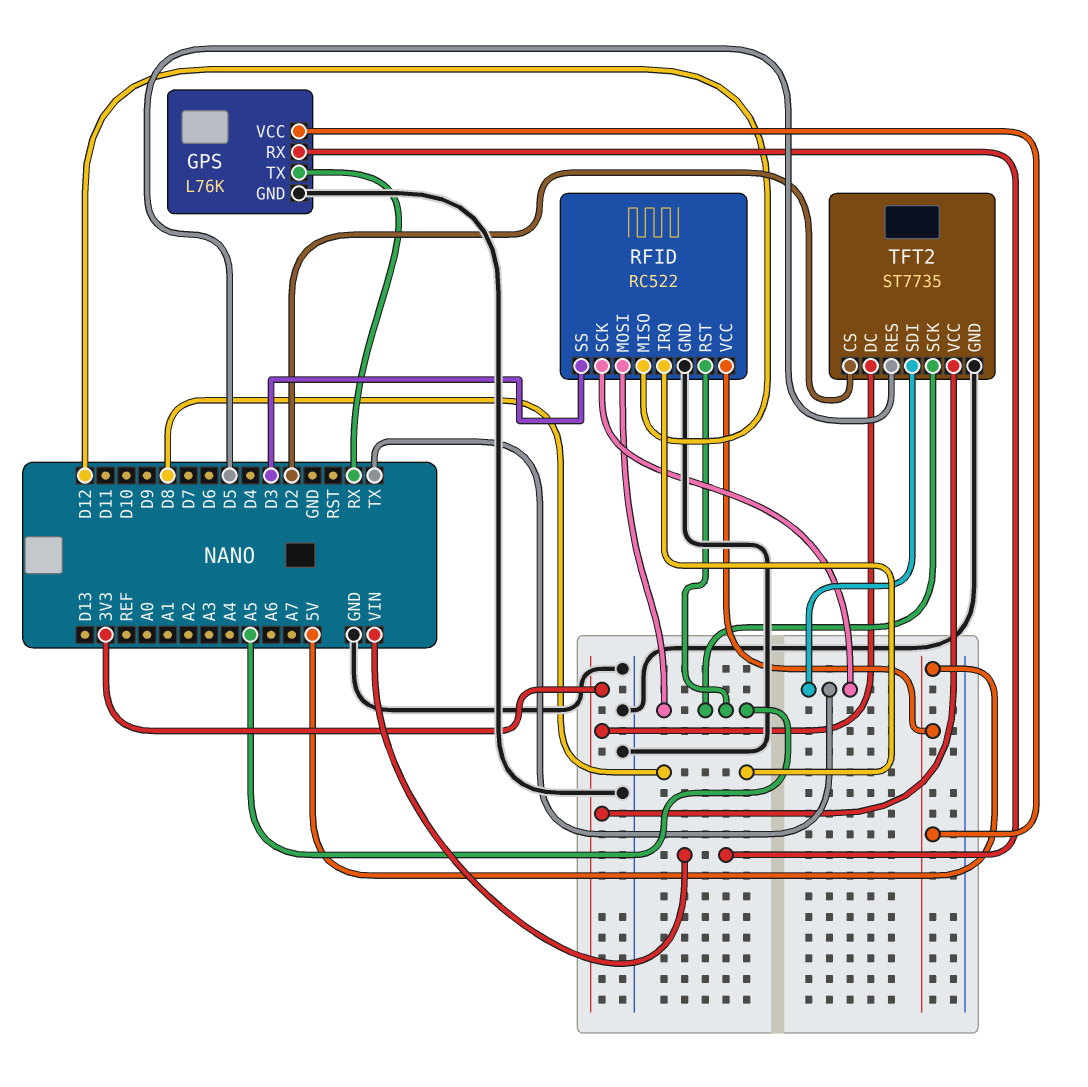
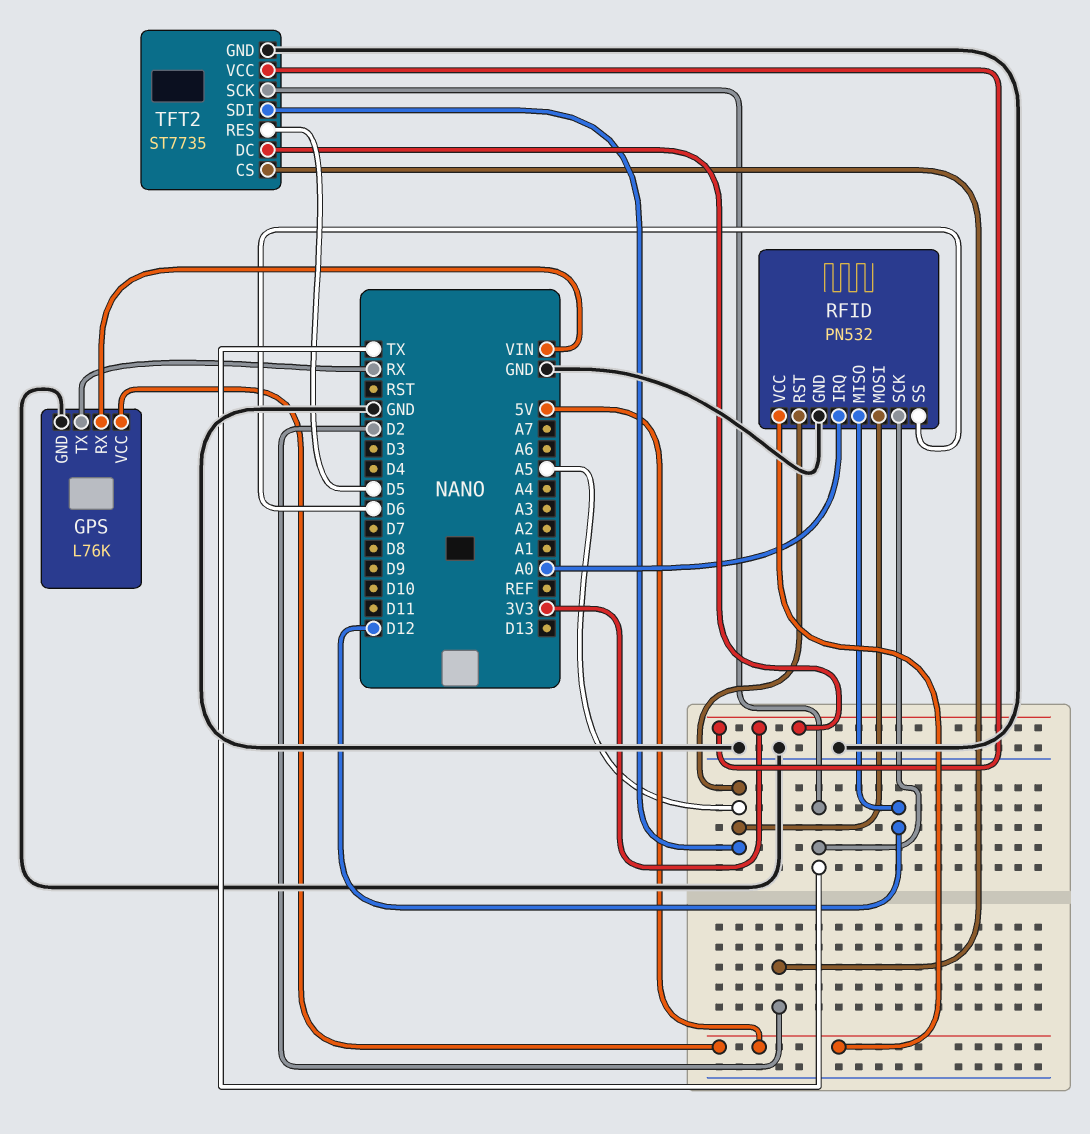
RFID: RC522 -> PN532
RFID pin IRQ: D8 -> A0
RFID pin SS: D3 -> D6
TFT2 pin SCK: A5 -> TX
TFT2 pin SDI: TX -> A5

